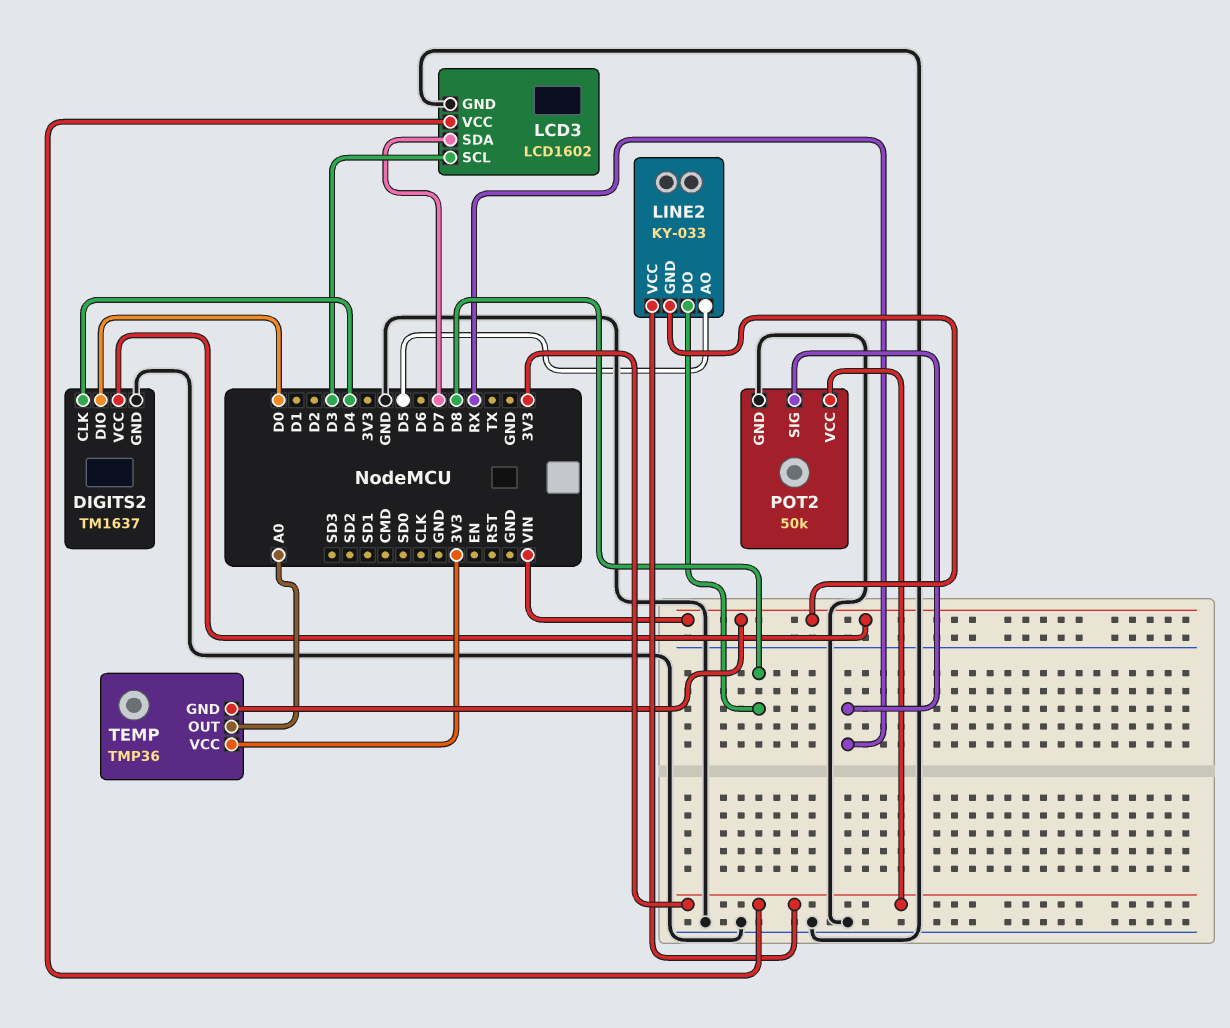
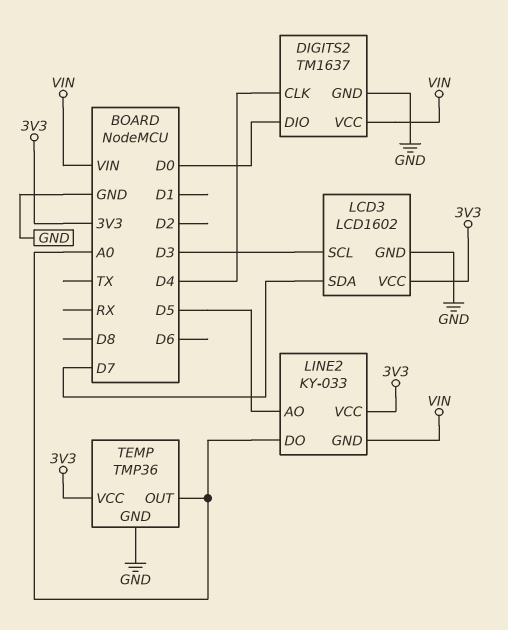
LINE2 pin DO: D8 -> A0
POT2: 50k -> none
POT2 pin GND: GND -> none
POT2 pin SIG: RX -> none
POT2 pin VCC: 3V3 -> none
TEMP pin GND: VIN -> GND

